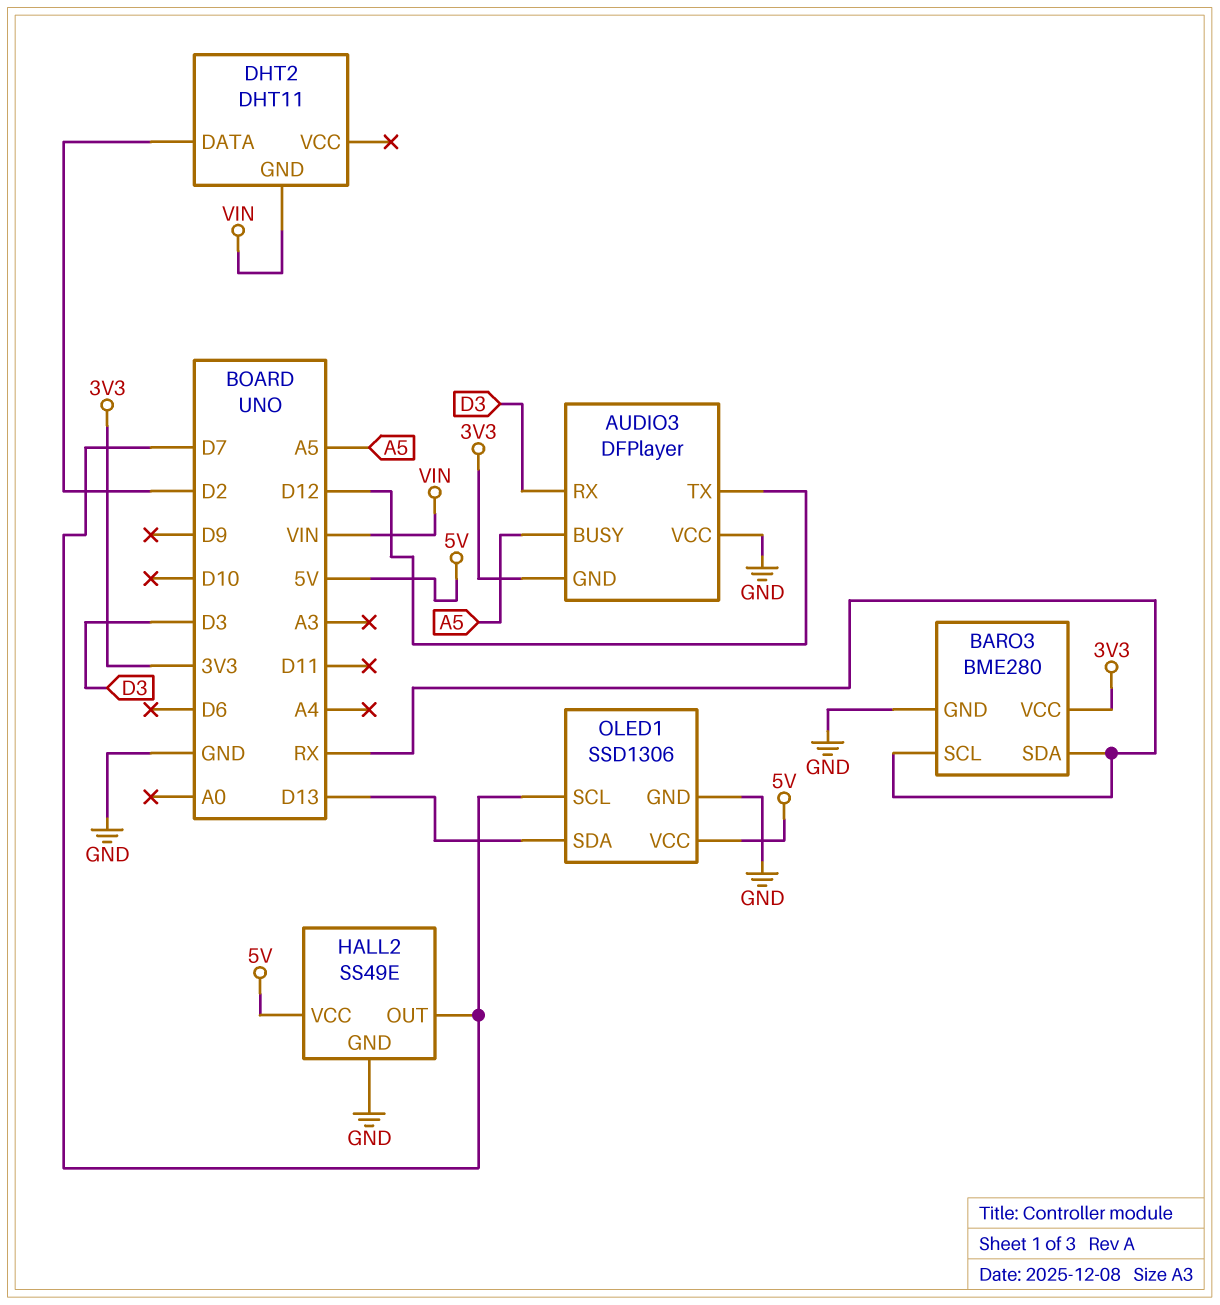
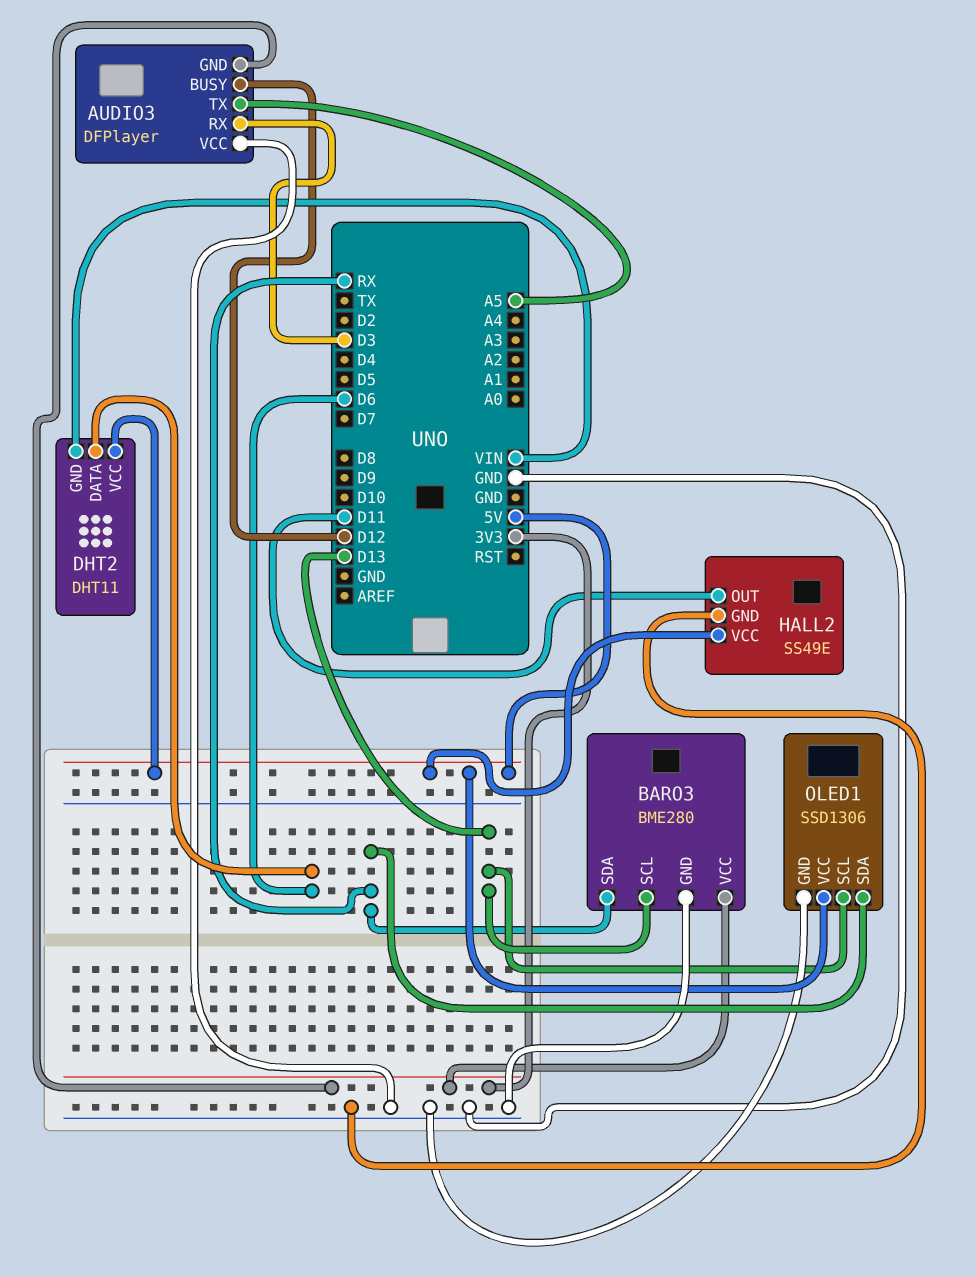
AUDIO3 pin BUSY: A5 -> D12
AUDIO3 pin TX: D12 -> A5
BARO3 pin SCL: RX -> D13
DHT2 pin DATA: D2 -> D6
DHT2 pin VCC: none -> 5V
HALL2 pin OUT: D7 -> D11
OLED1 pin SCL: D7 -> D13
OLED1 pin SDA: D13 -> RX

